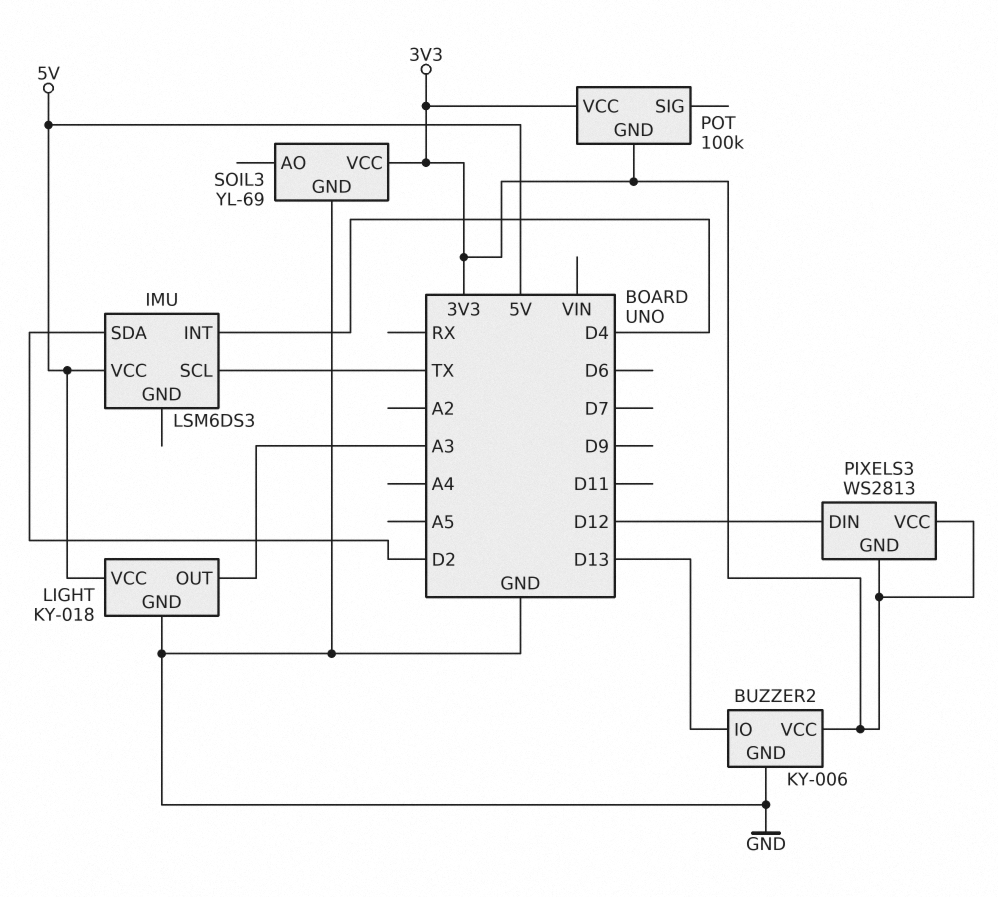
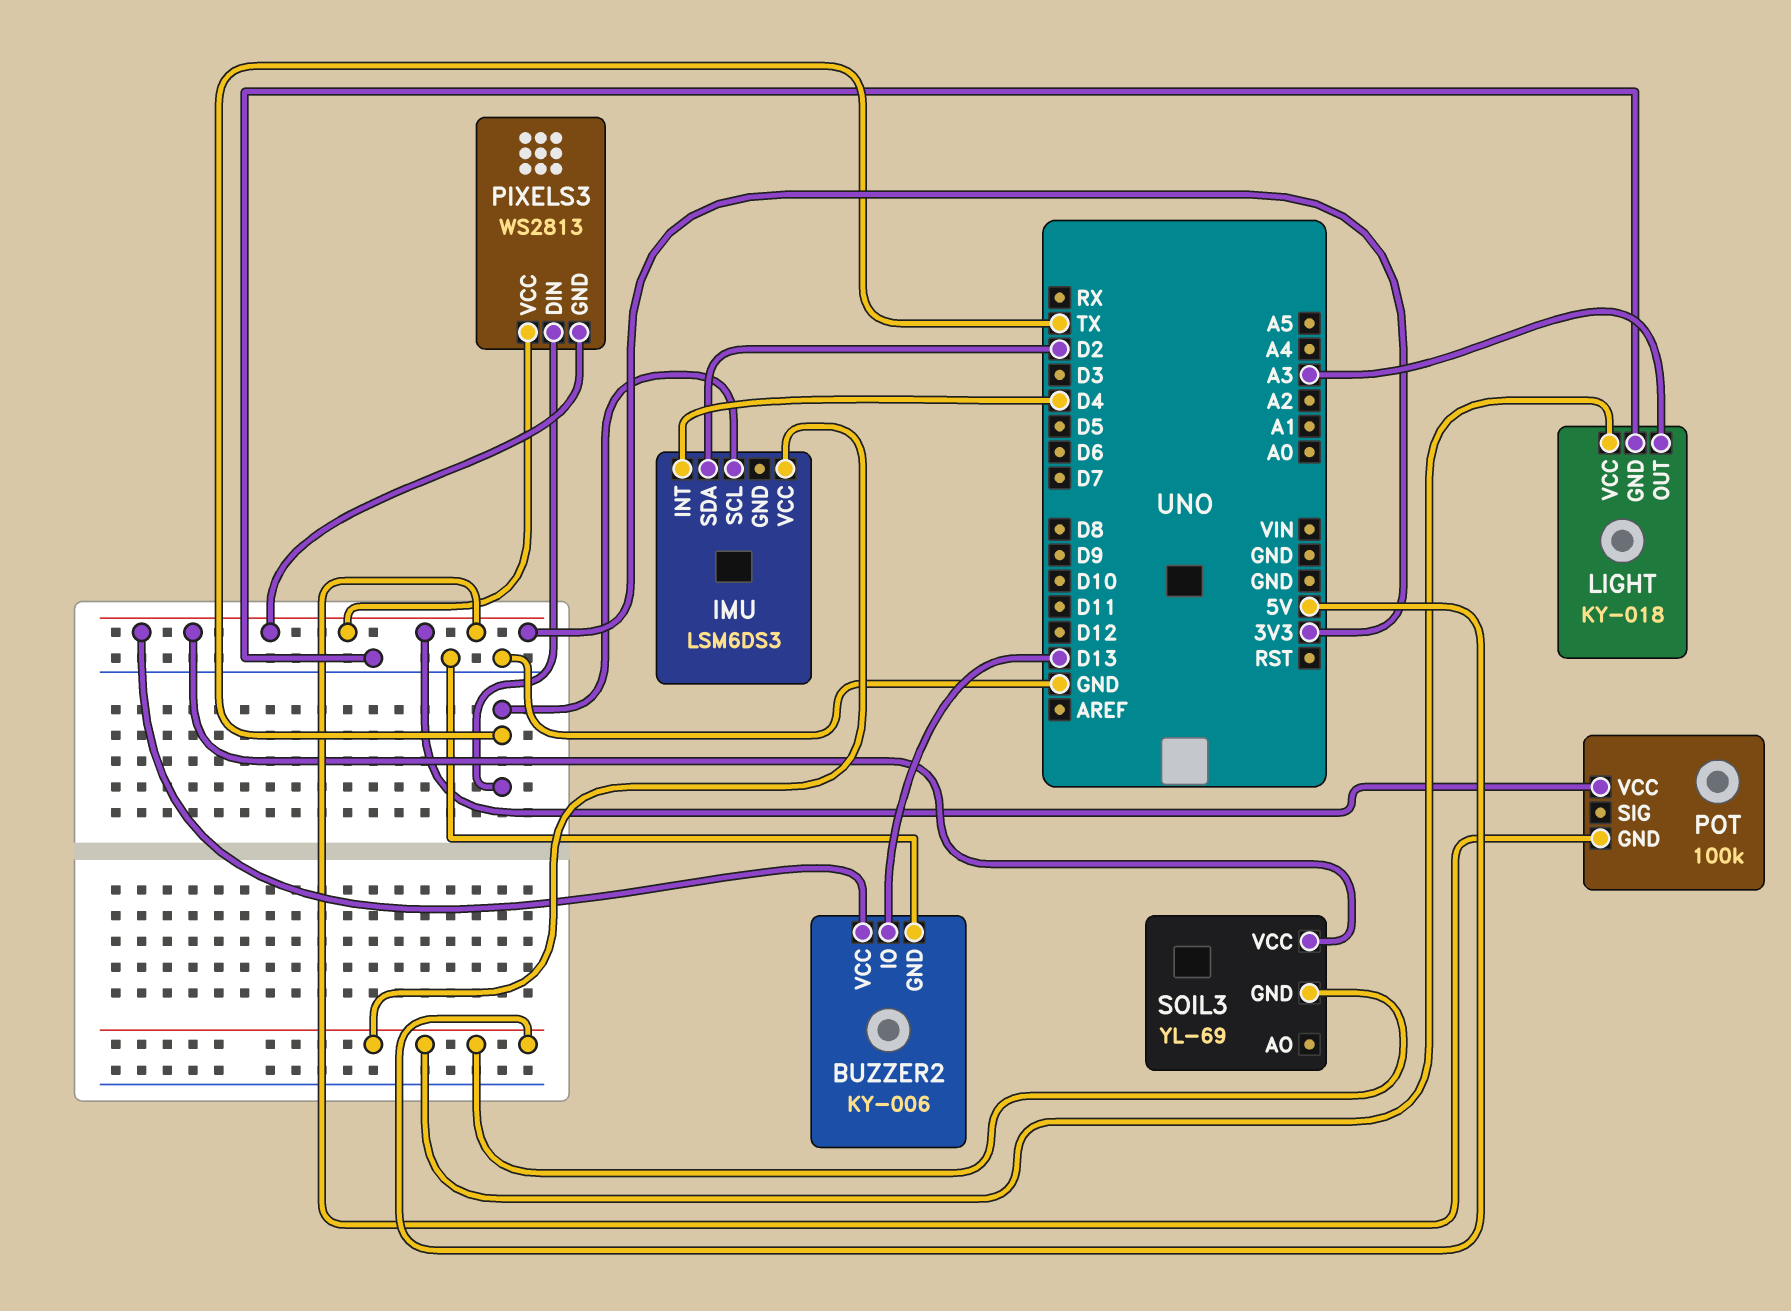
PIXELS3 pin DIN: D12 -> TX
SOIL3 pin GND: GND -> 5V

